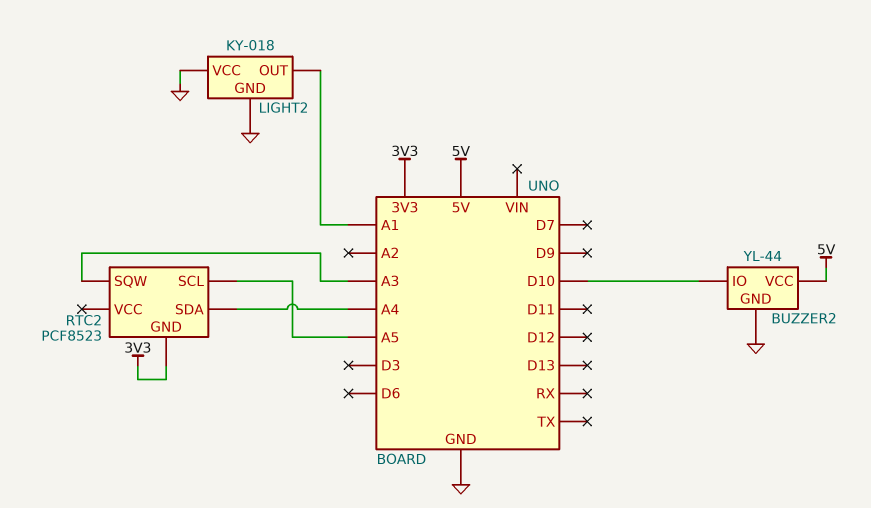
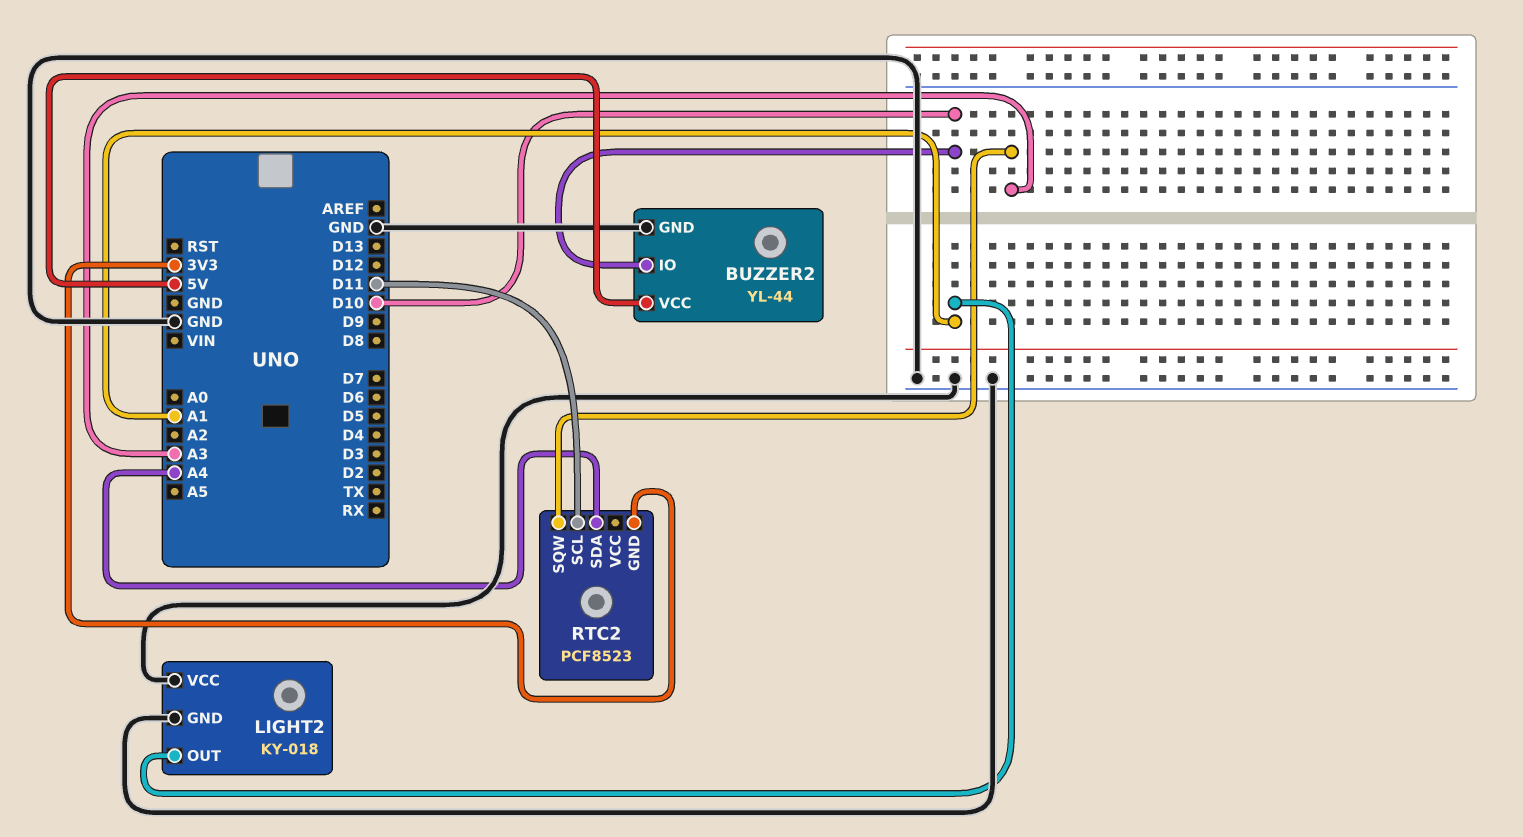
RTC2 pin SCL: A5 -> D11

